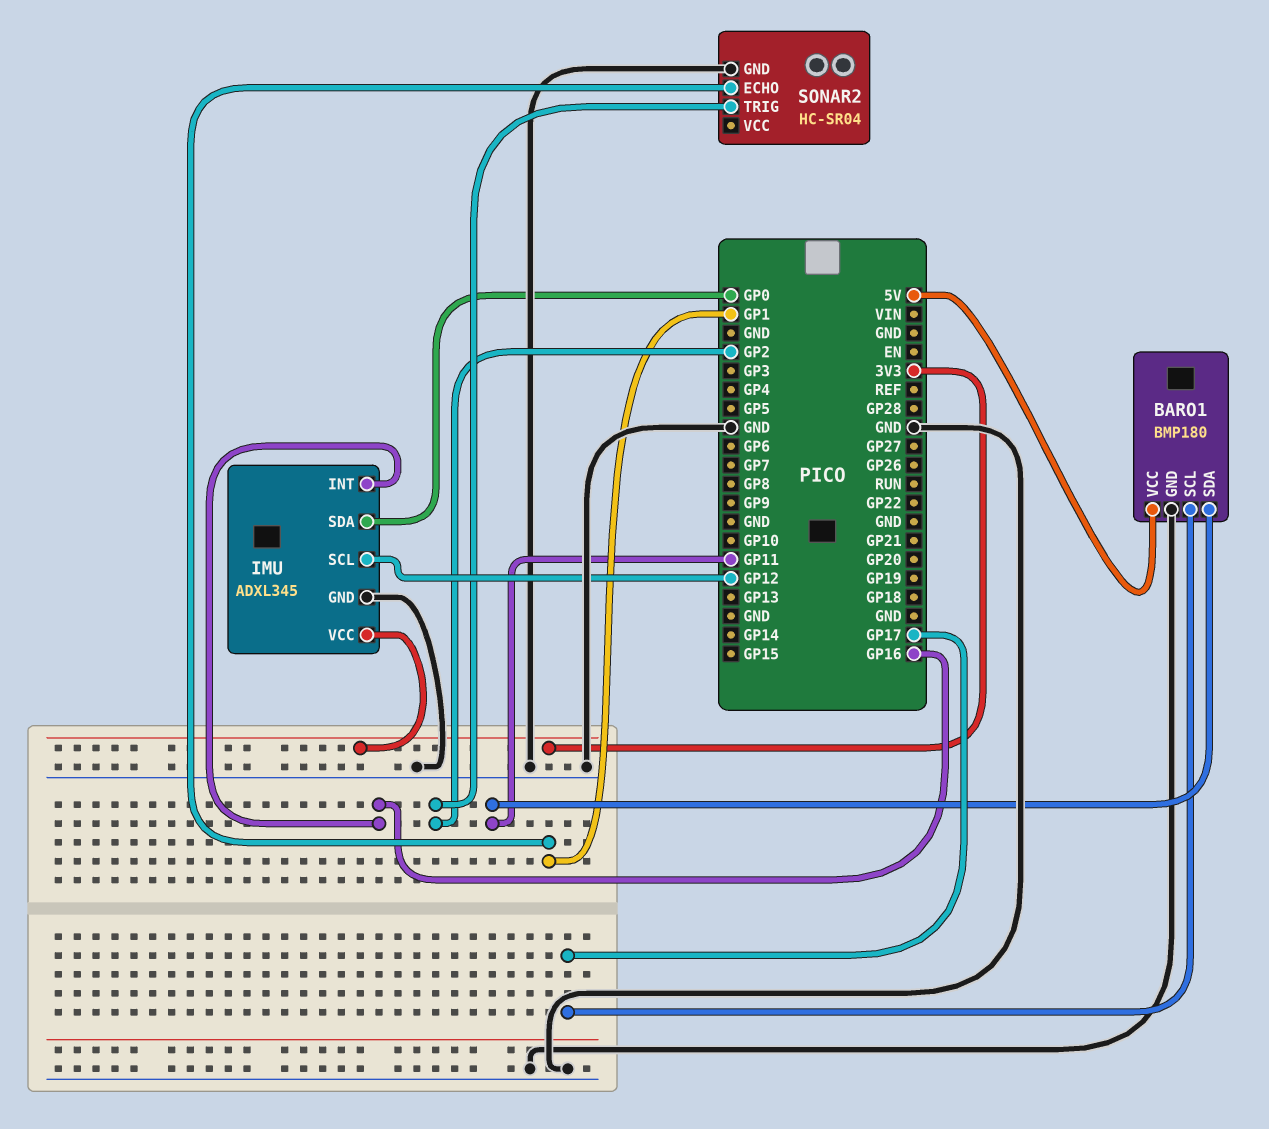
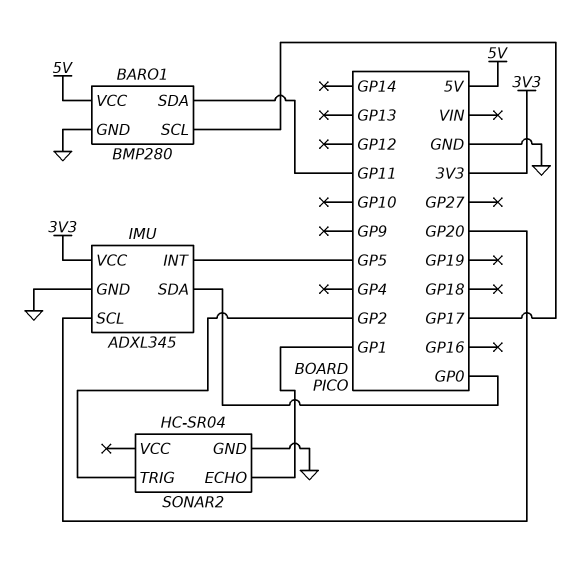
BARO1: BMP180 -> BMP280
IMU pin INT: GP16 -> GP5
IMU pin SCL: GP12 -> GP20

